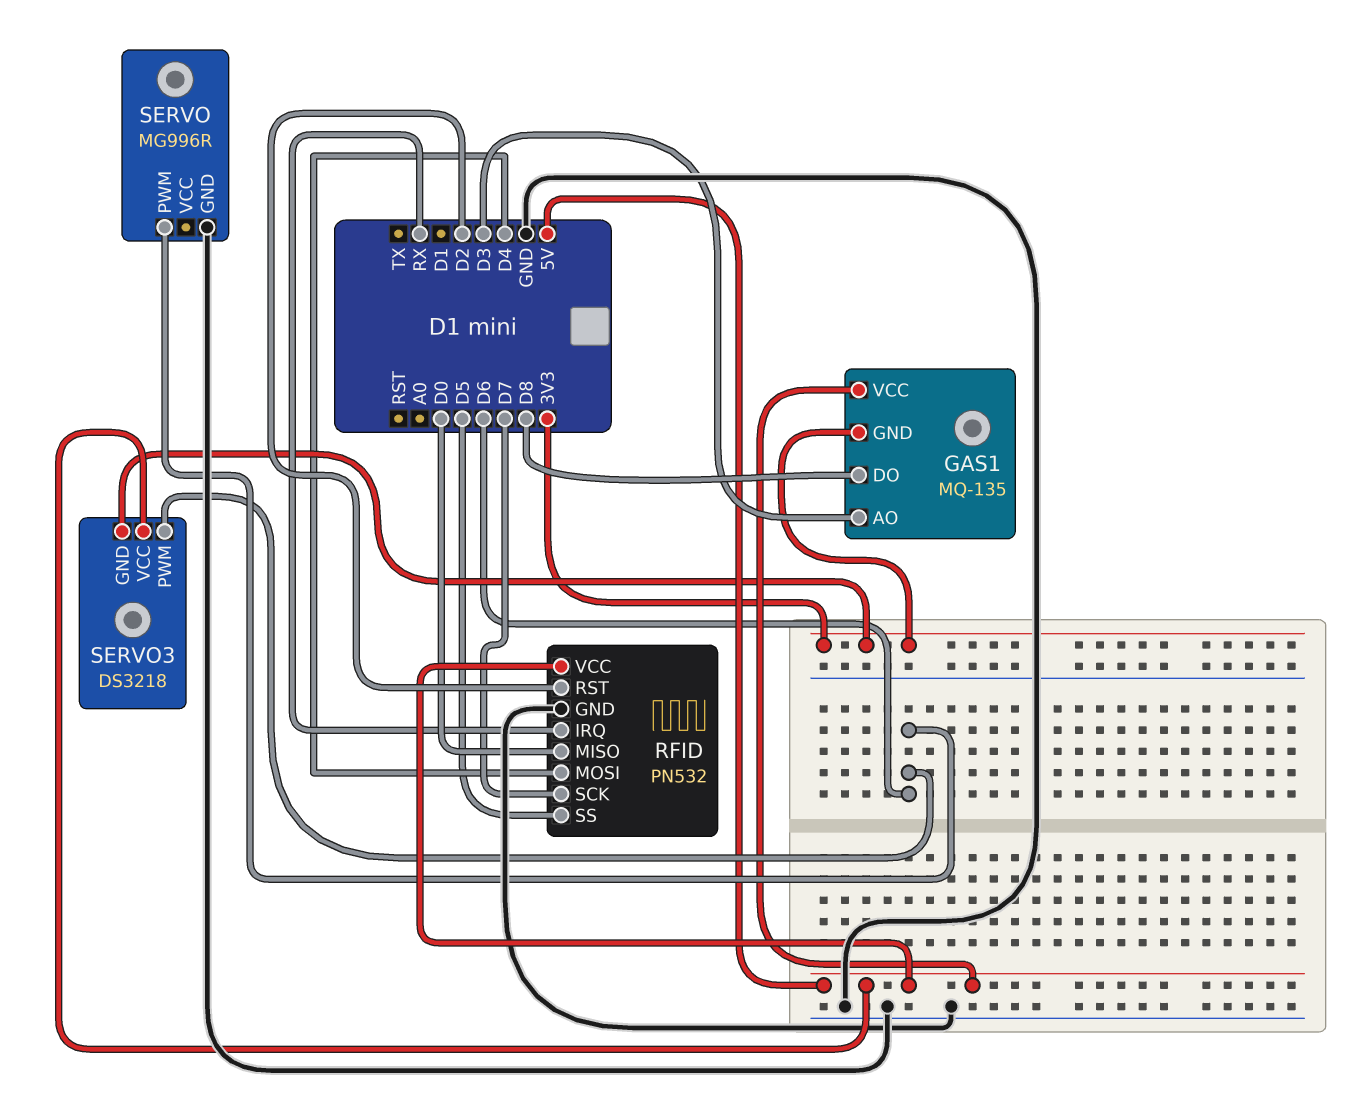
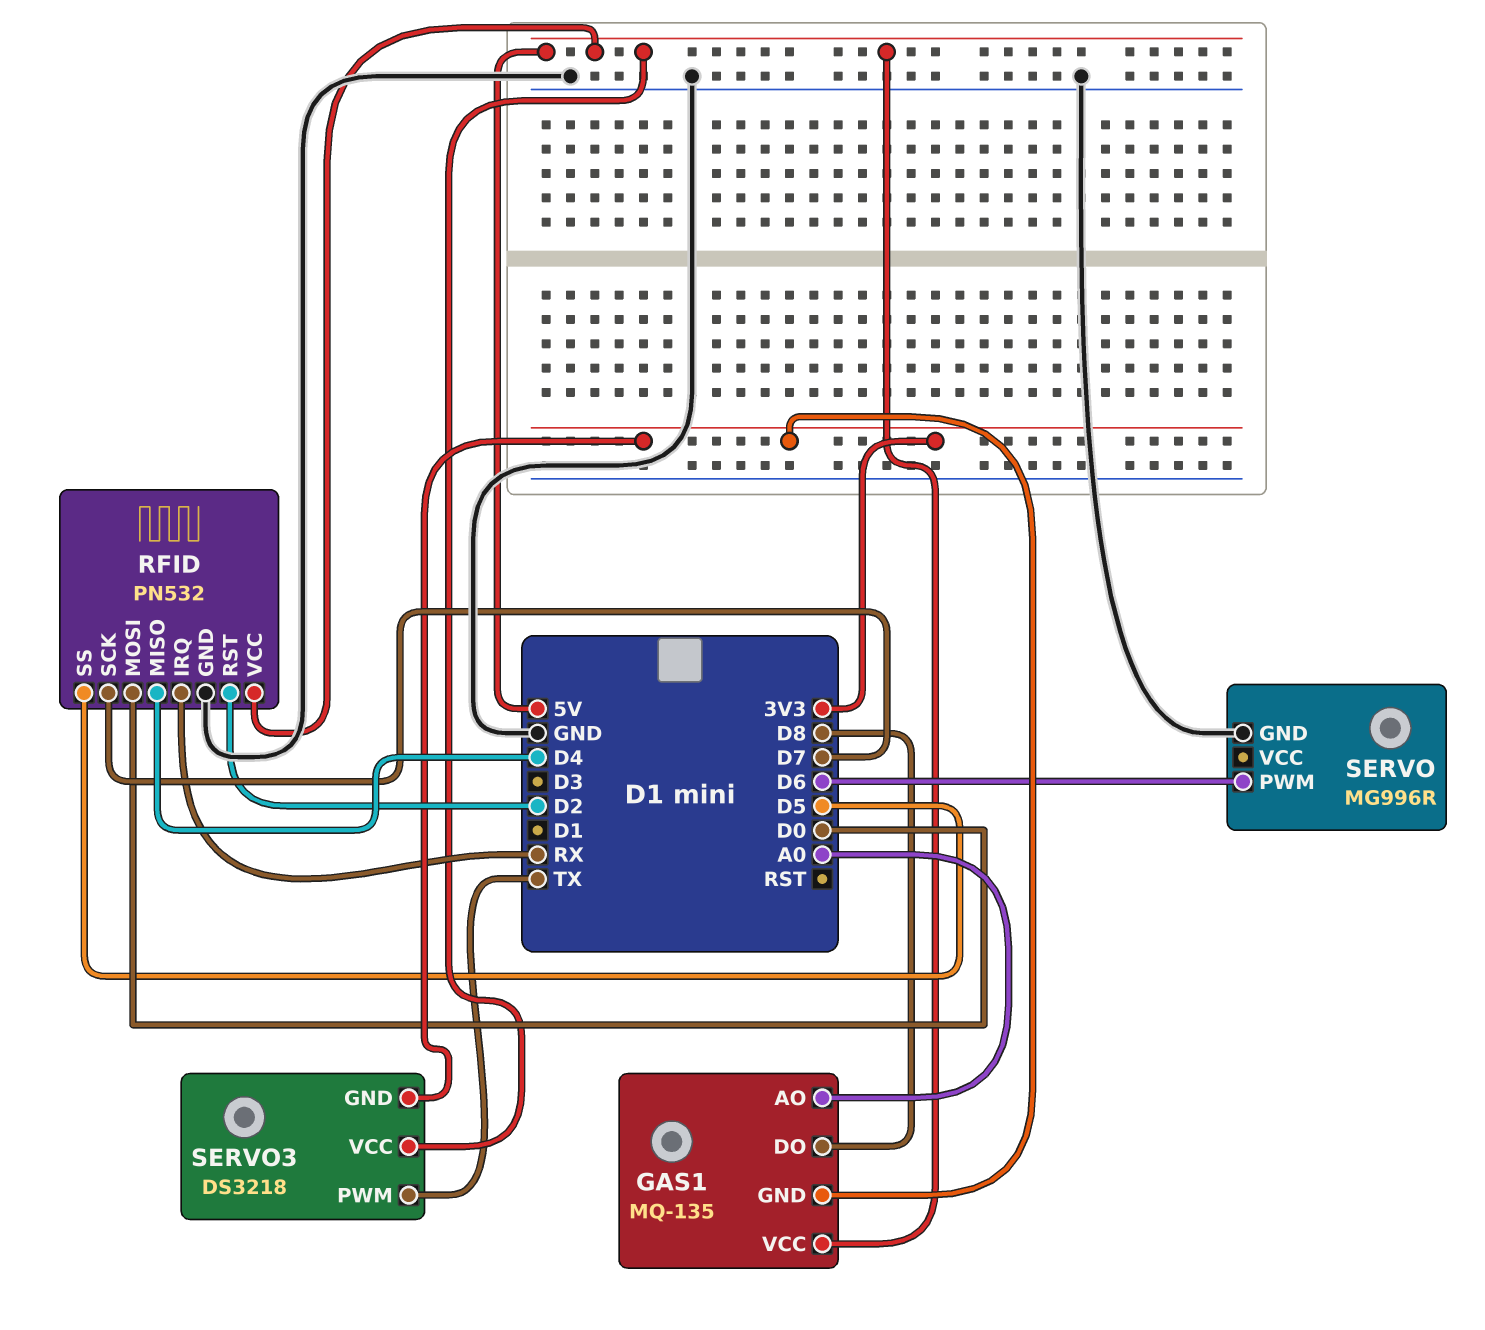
GAS1 pin AO: D3 -> A0
RFID pin MISO: D0 -> D4
RFID pin MOSI: D4 -> D0
SERVO3 pin PWM: D6 -> TX

